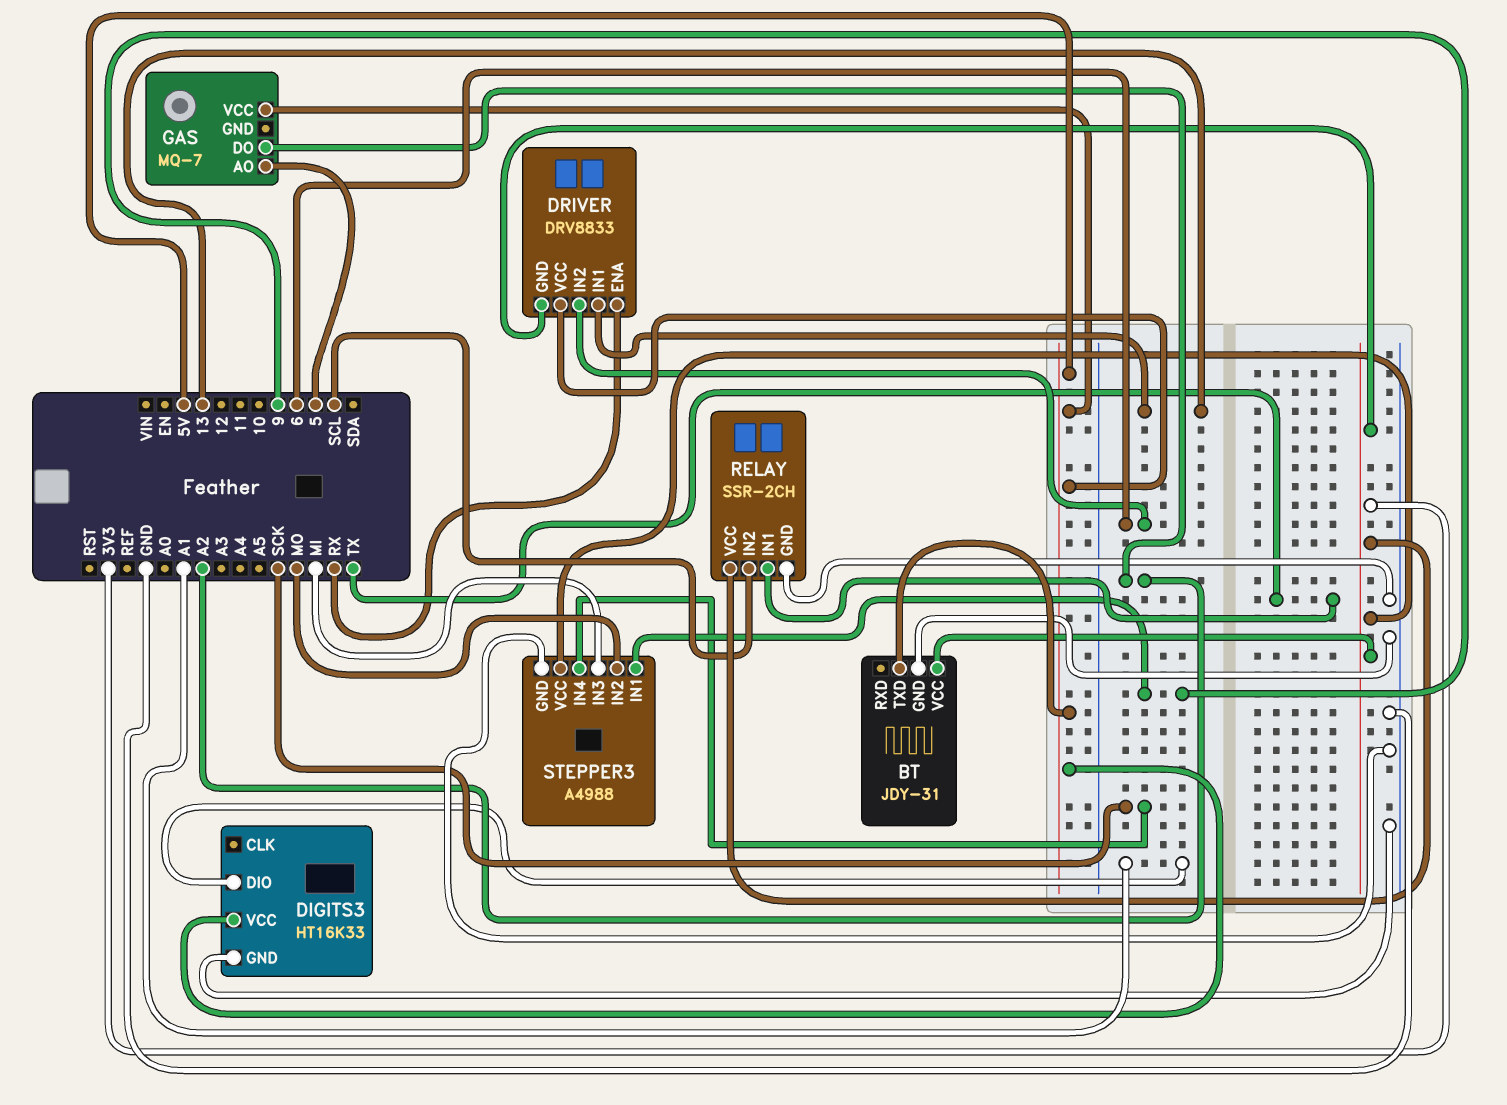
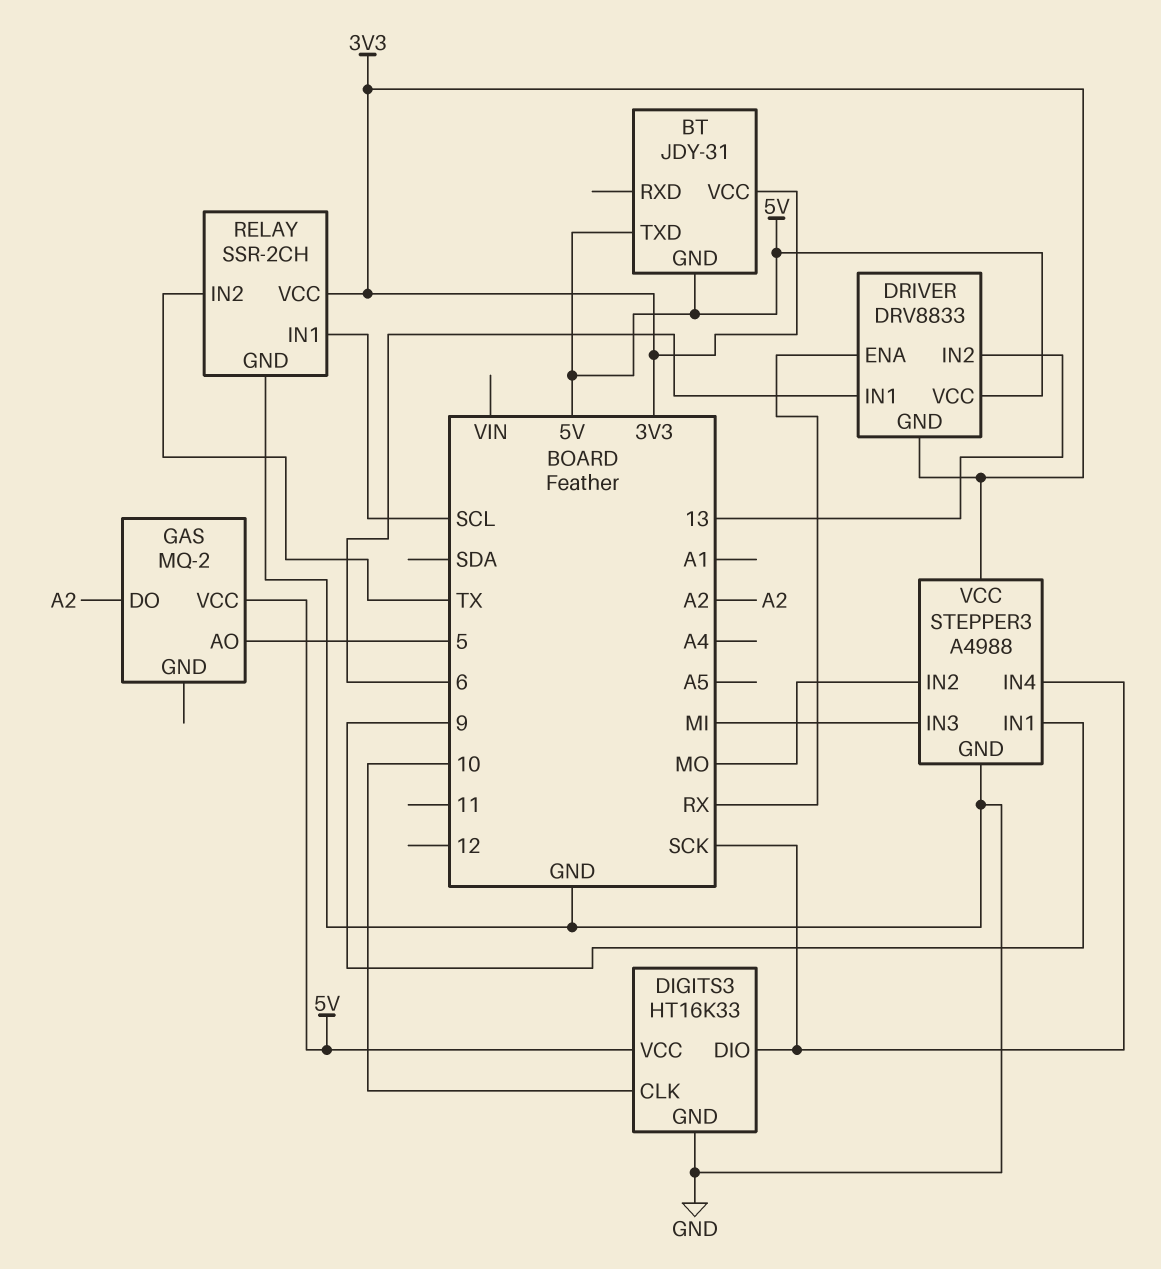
BT pin GND: GND -> 5V
DIGITS3 pin CLK: none -> 10
DIGITS3 pin DIO: A1 -> SCK
DRIVER pin IN1: 13 -> 6
DRIVER pin IN2: 6 -> 13
GAS: MQ-7 -> MQ-2
RELAY pin IN1: TX -> SCL
RELAY pin IN2: SCL -> TX

